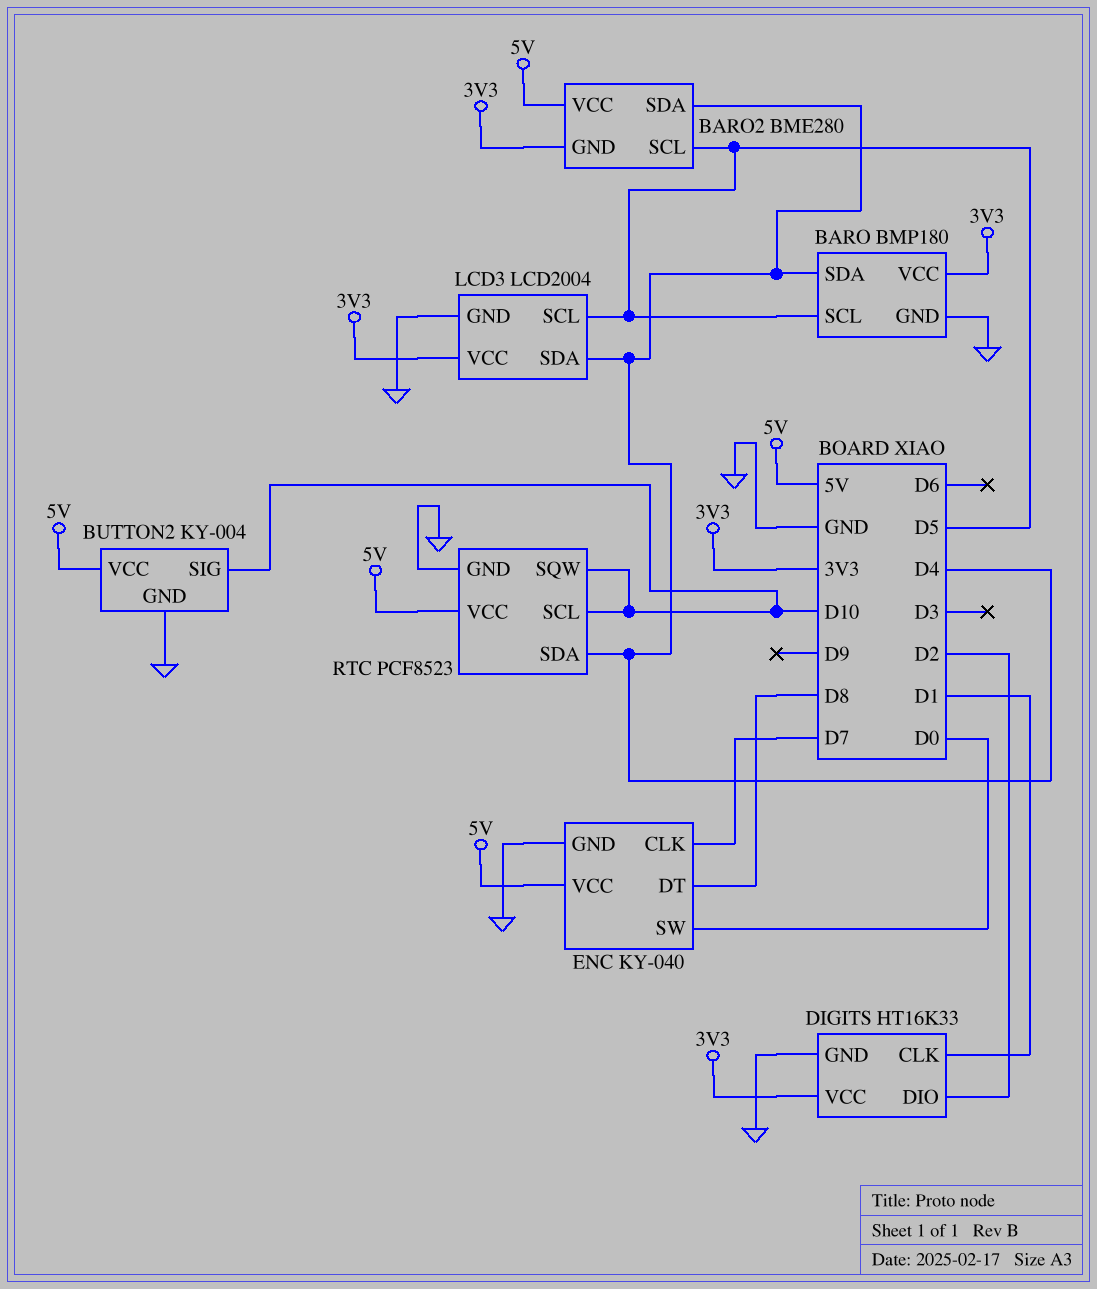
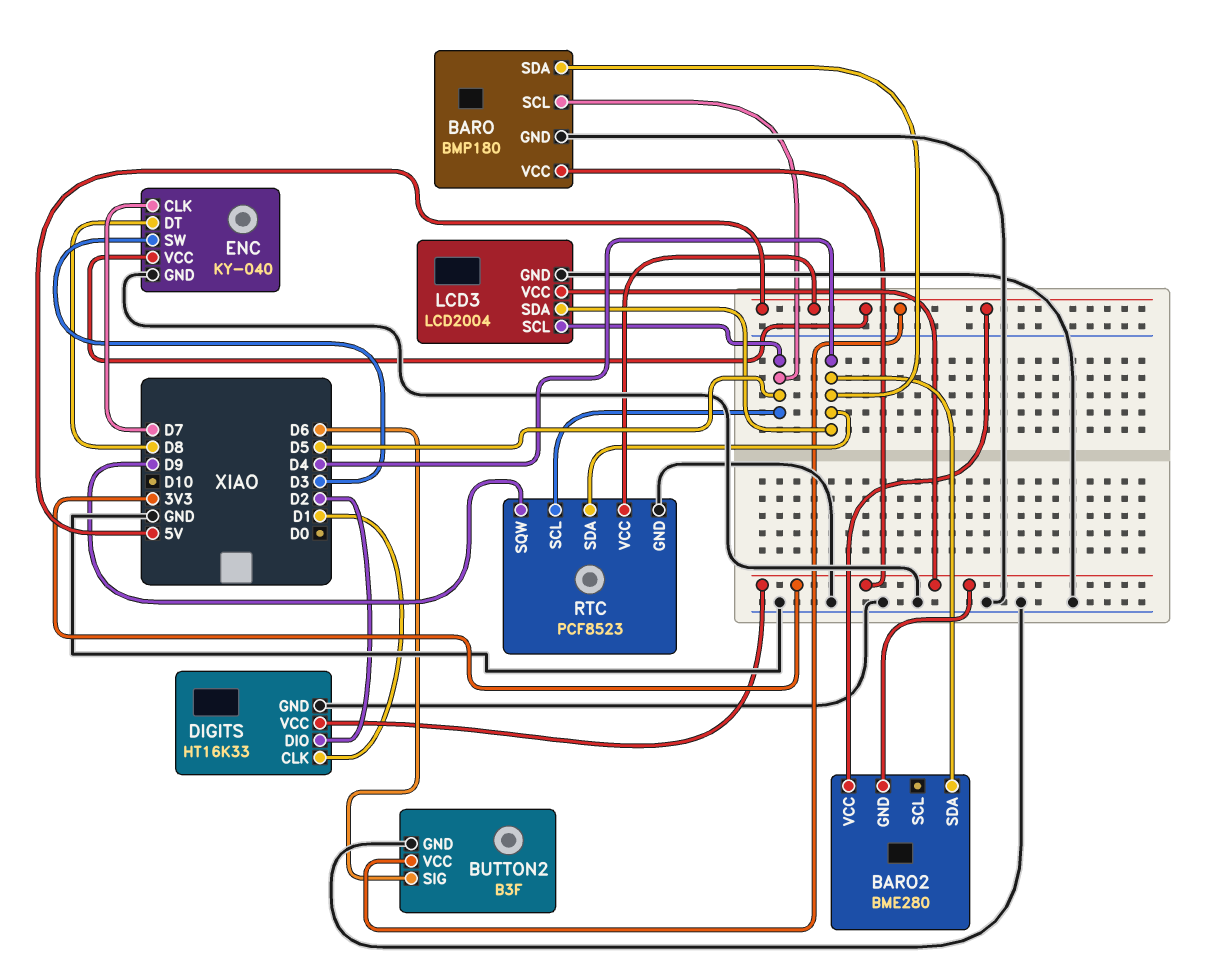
BARO2 pin SCL: D5 -> none
BUTTON2: KY-004 -> B3F
BUTTON2 pin SIG: D10 -> D6
ENC pin SW: D0 -> D3
RTC pin SCL: D10 -> D5
RTC pin SQW: D10 -> D9

